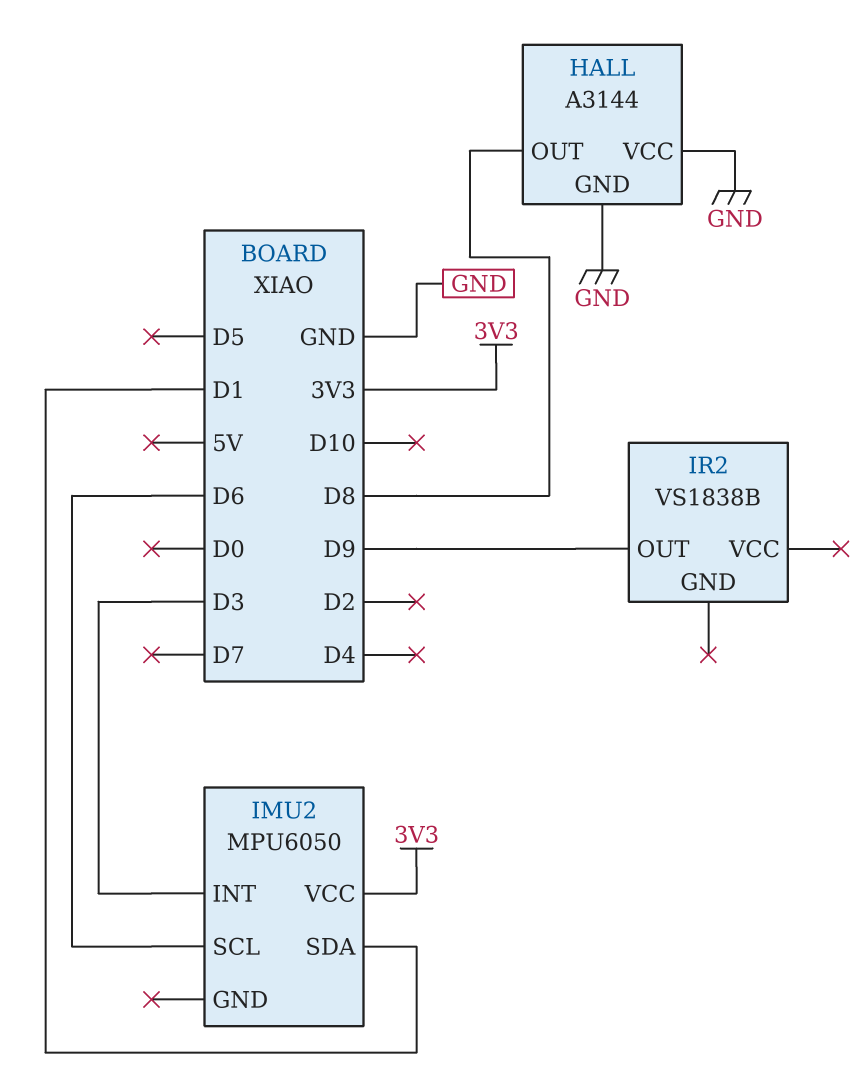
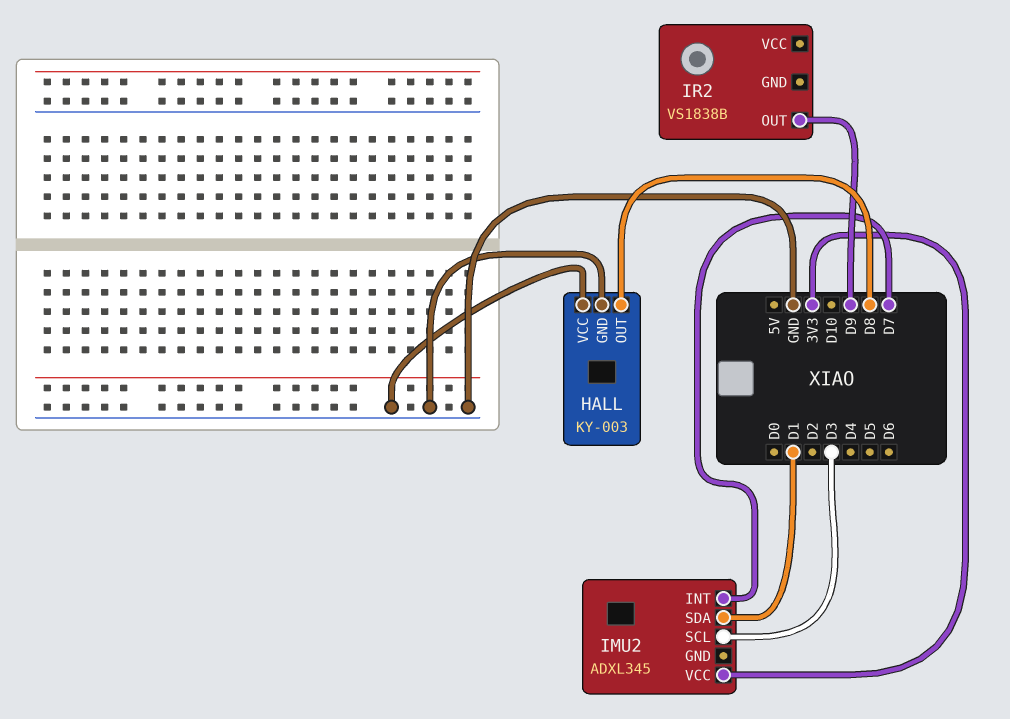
HALL: A3144 -> KY-003
IMU2: MPU6050 -> ADXL345
IMU2 pin INT: D3 -> D7
IMU2 pin SCL: D6 -> D3

